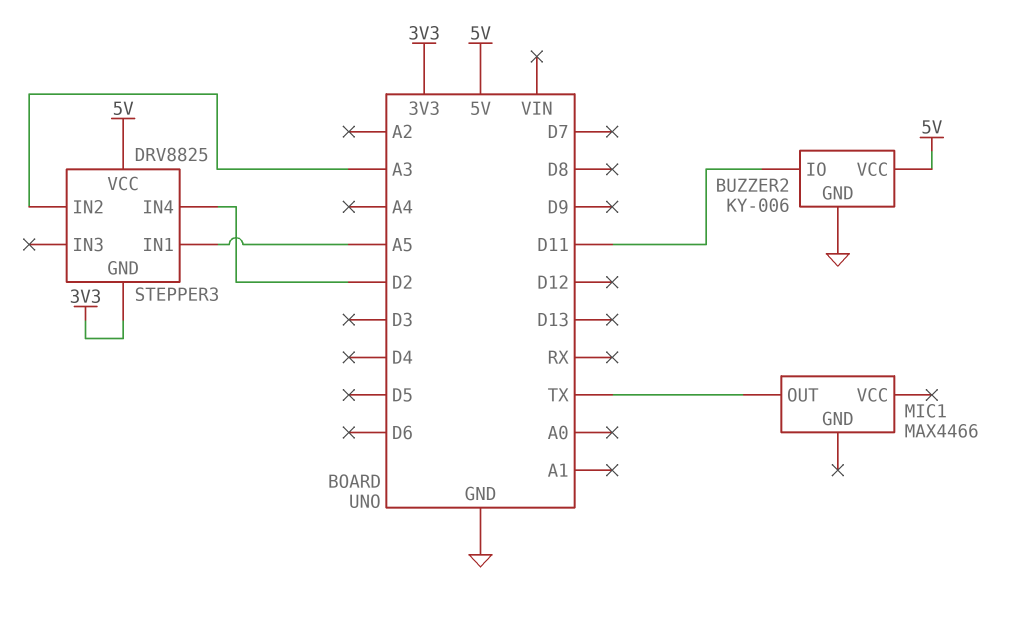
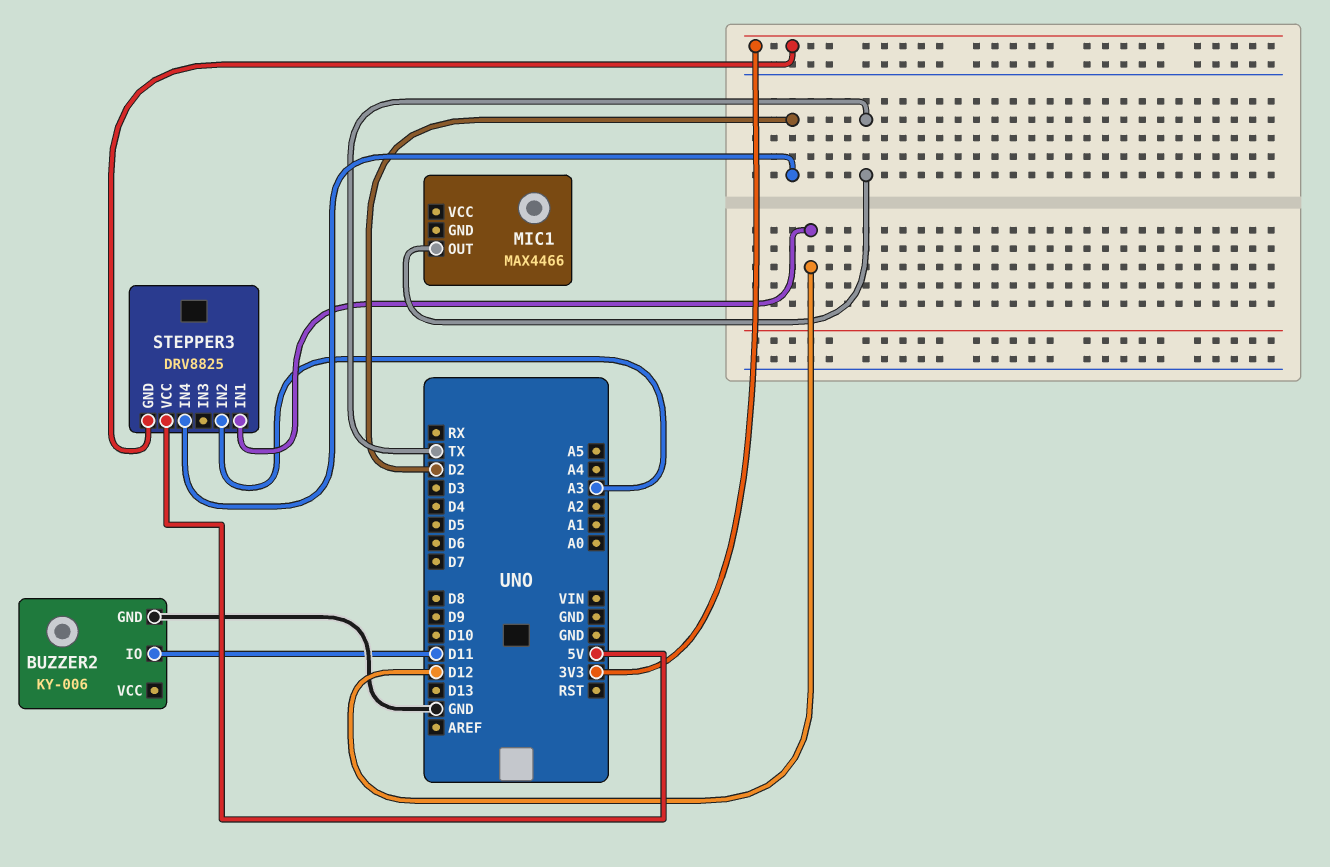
BUZZER2 pin VCC: 5V -> none
STEPPER3 pin IN1: A5 -> D12

